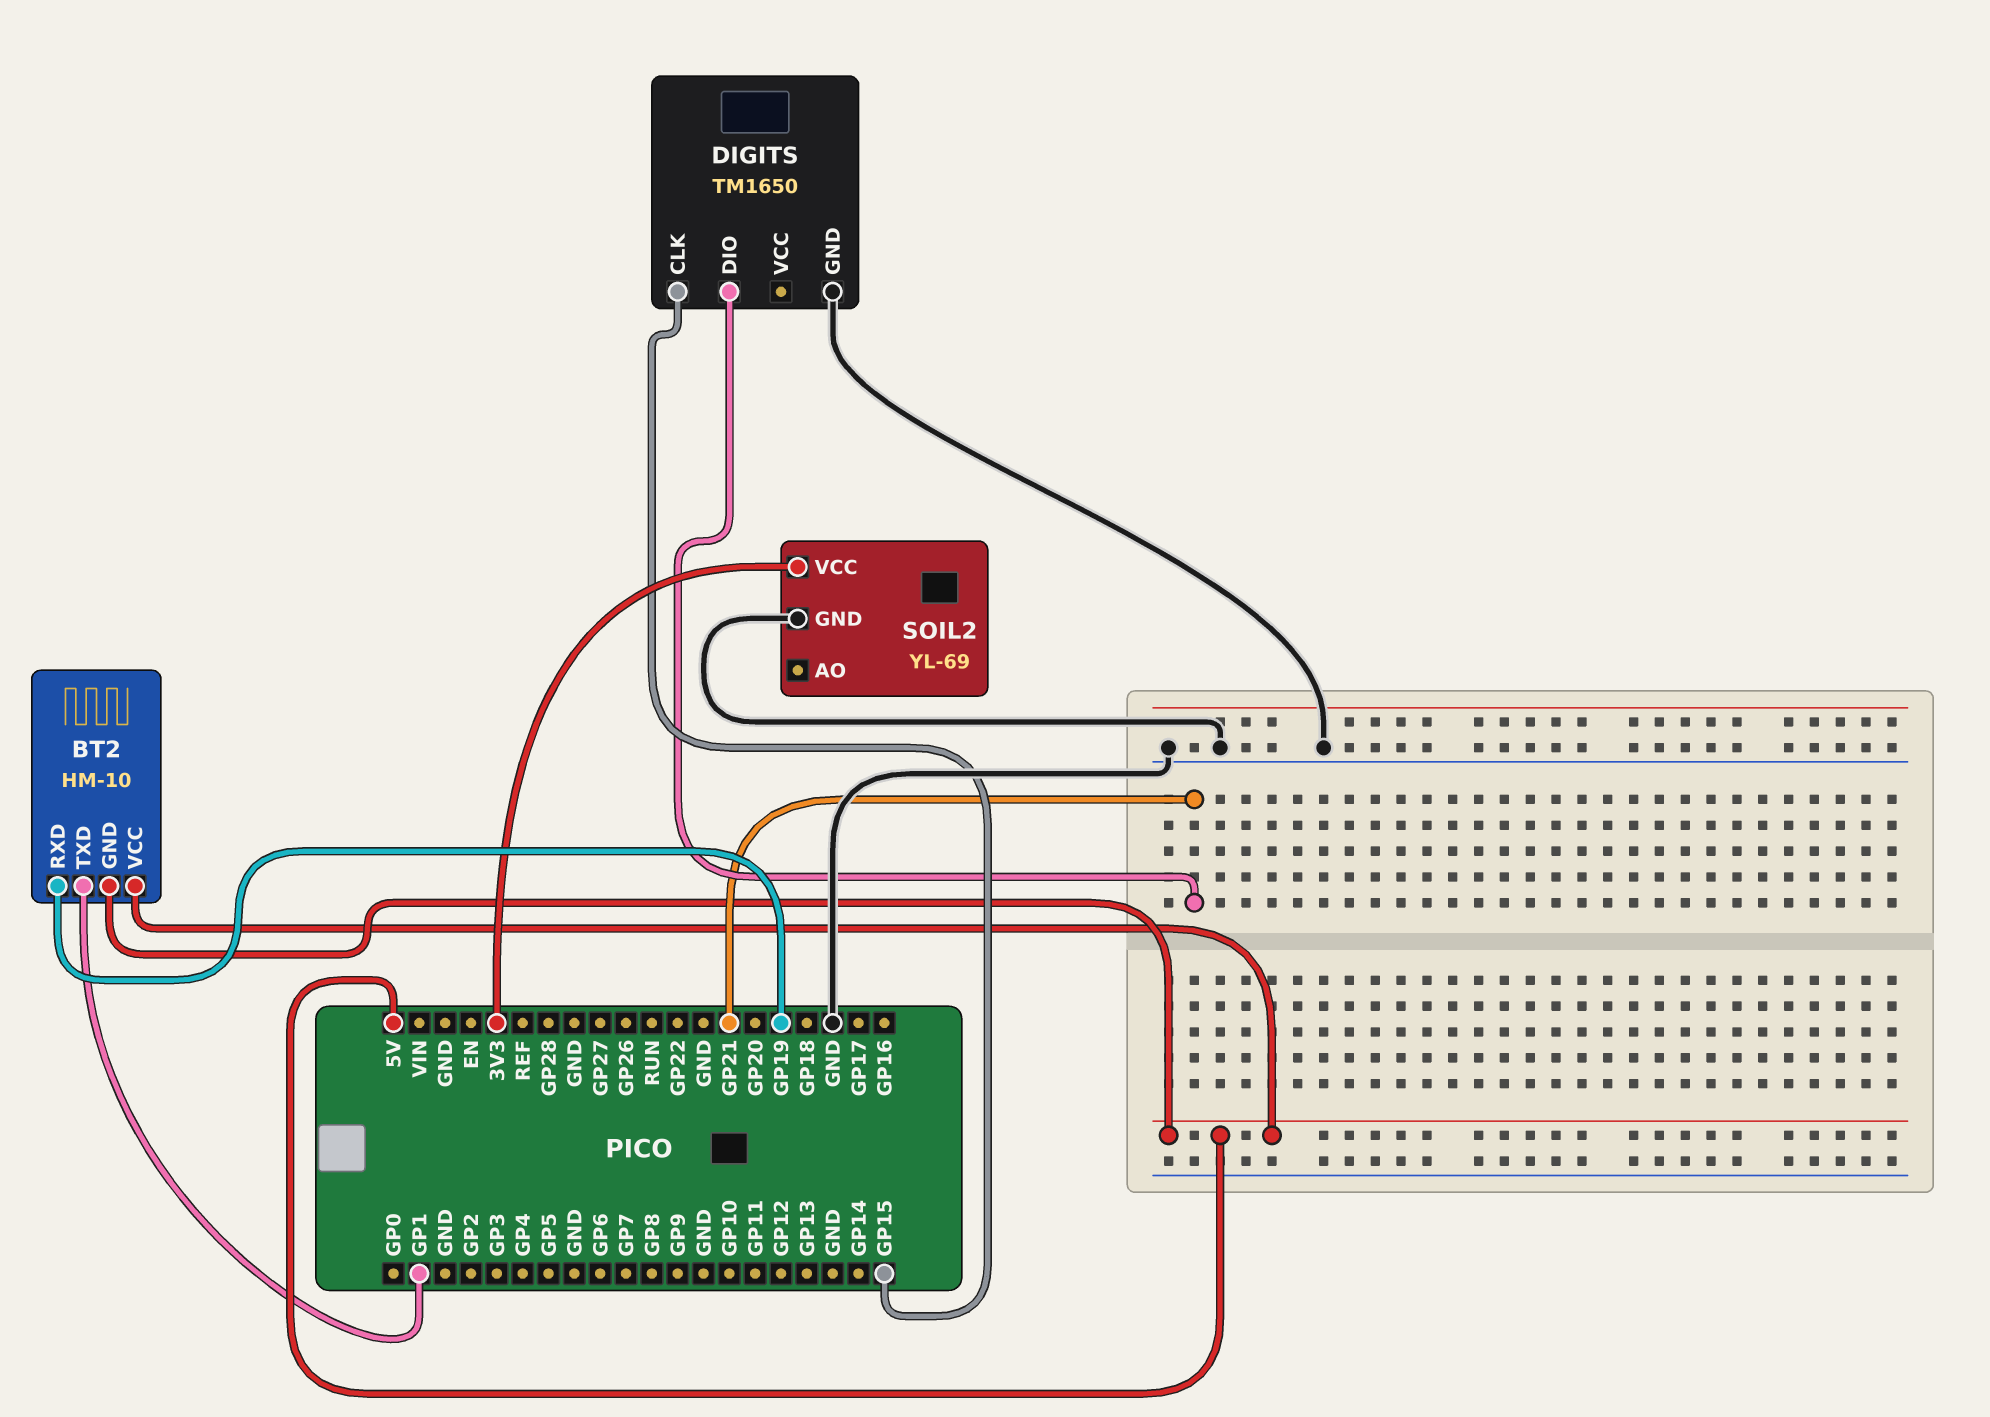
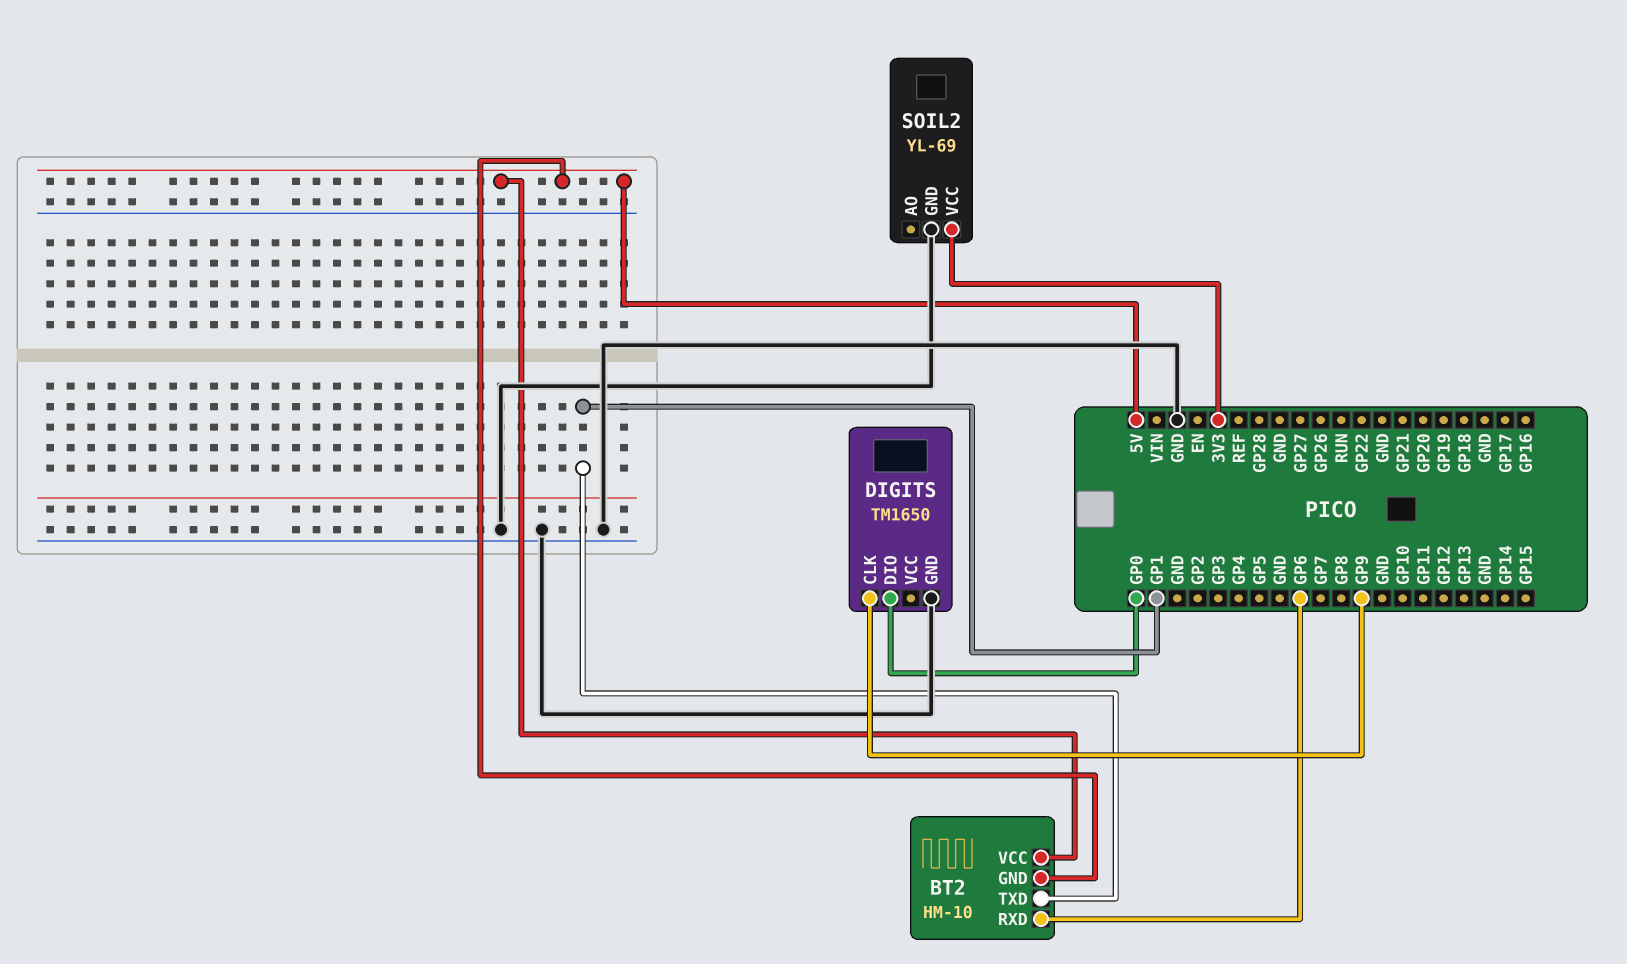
BT2 pin RXD: GP19 -> GP6
DIGITS pin CLK: GP15 -> GP9
DIGITS pin DIO: GP21 -> GP0

